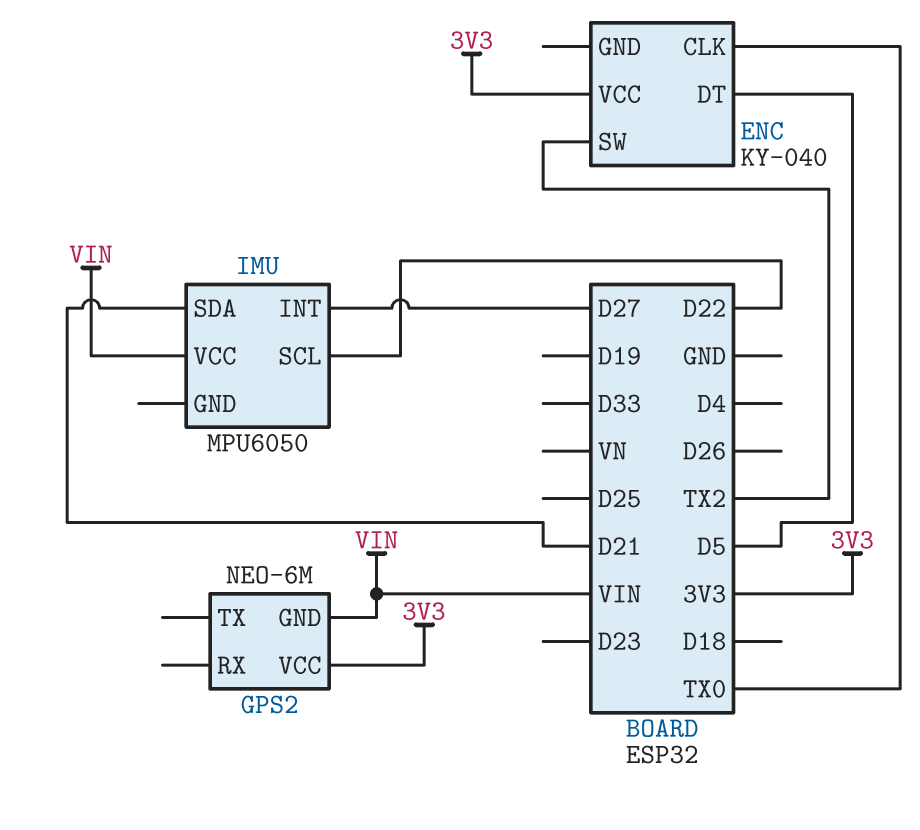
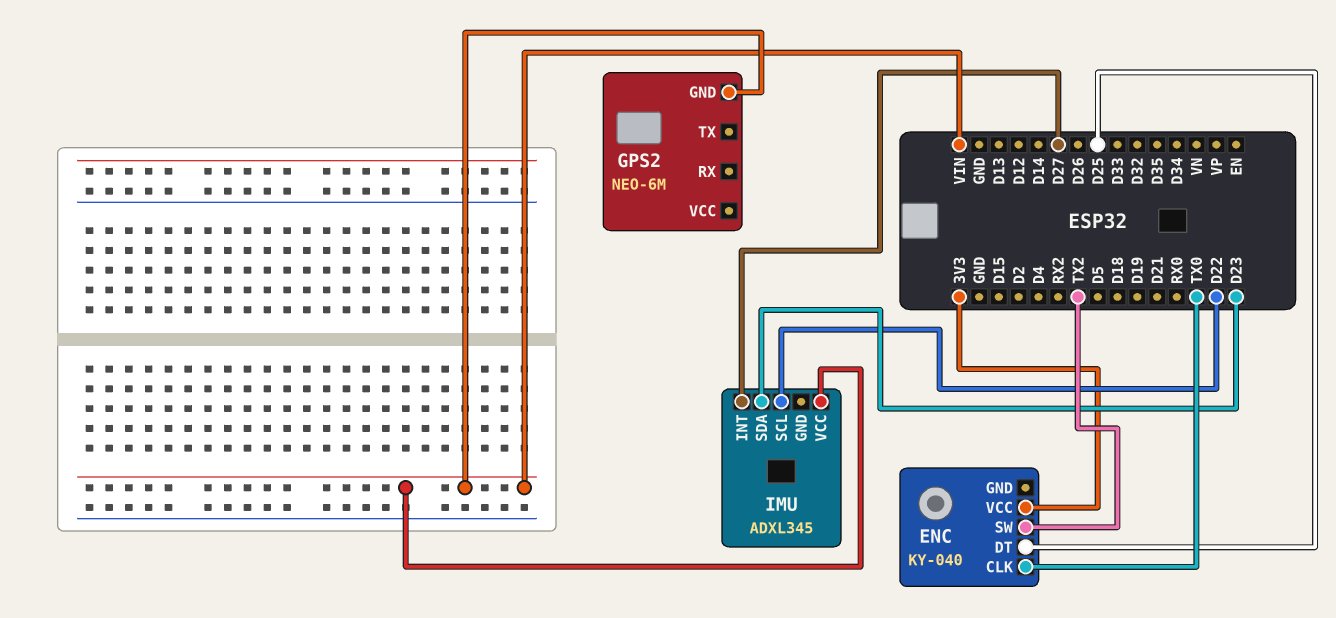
ENC pin DT: D5 -> D25
GPS2 pin VCC: 3V3 -> none
IMU: MPU6050 -> ADXL345
IMU pin SDA: D21 -> D23

